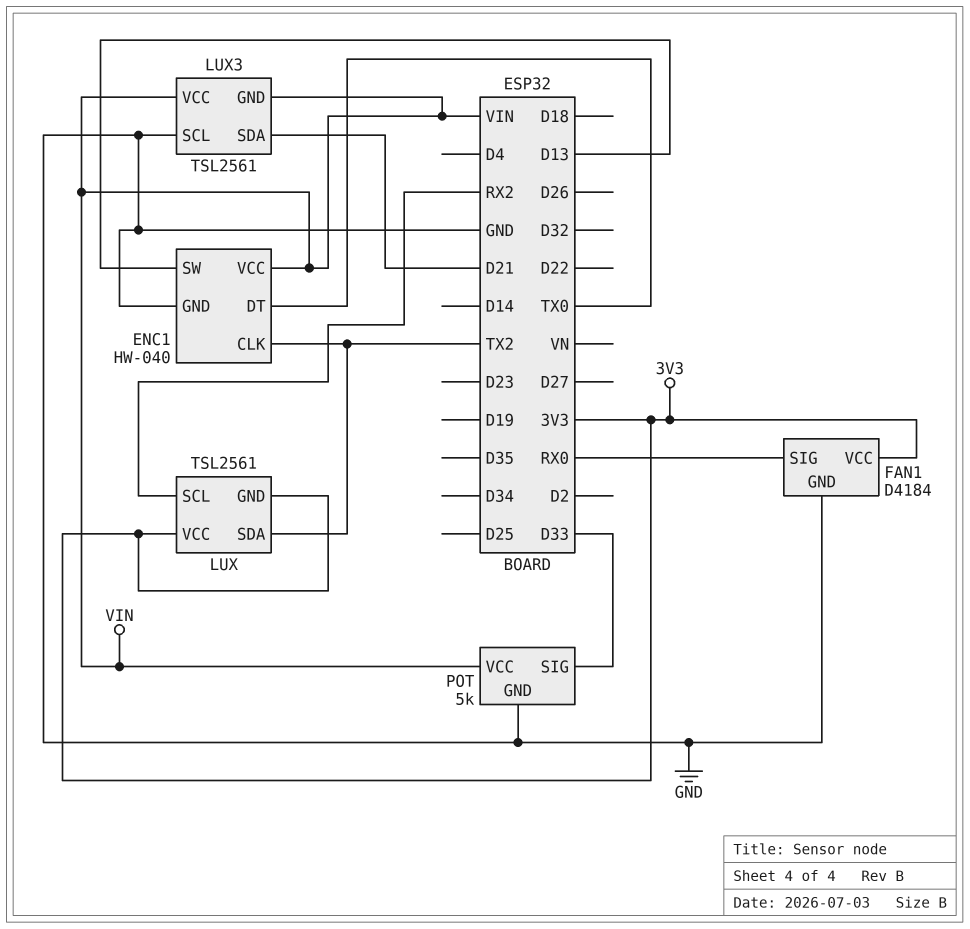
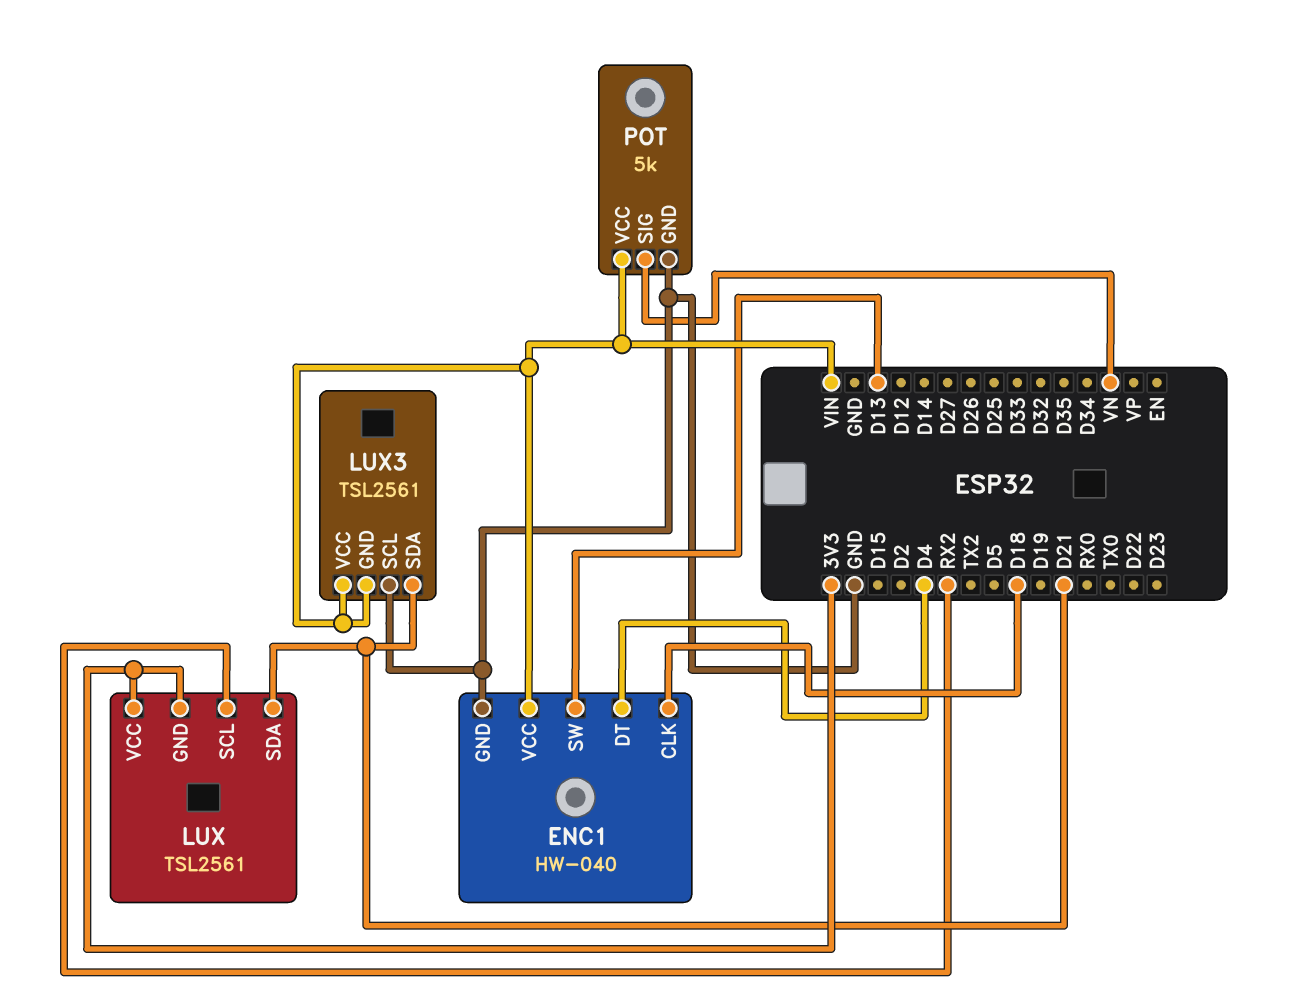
ENC1 pin CLK: TX2 -> D18
ENC1 pin DT: TX0 -> D4
FAN1: D4184 -> none
FAN1 pin GND: GND -> none
FAN1 pin SIG: RX0 -> none
FAN1 pin VCC: 3V3 -> none
LUX pin SDA: TX2 -> D21
POT pin SIG: D33 -> VN

